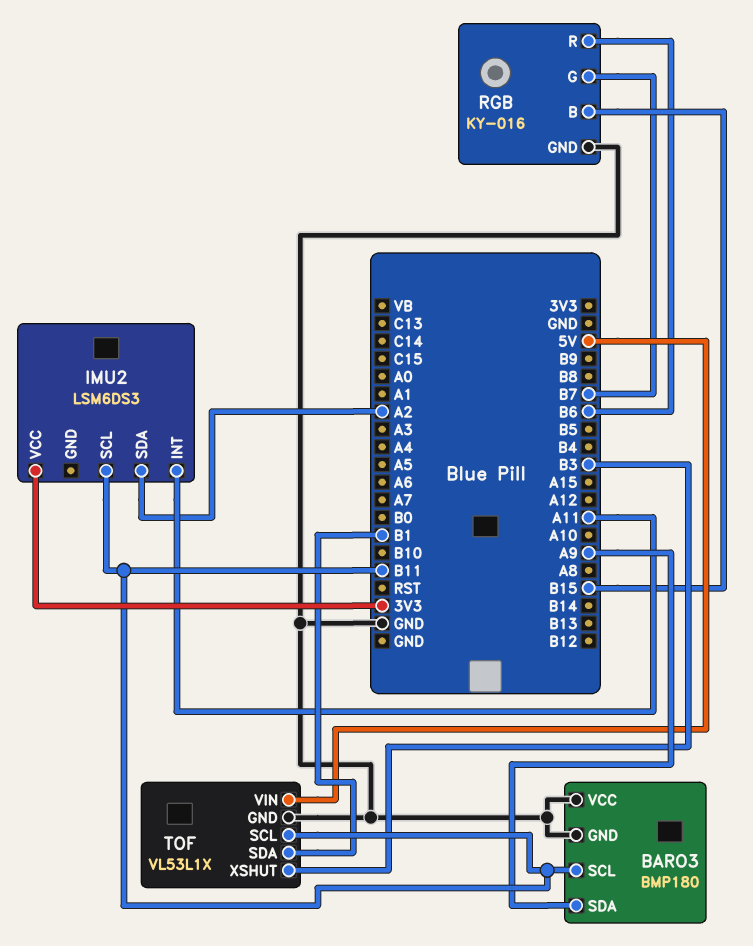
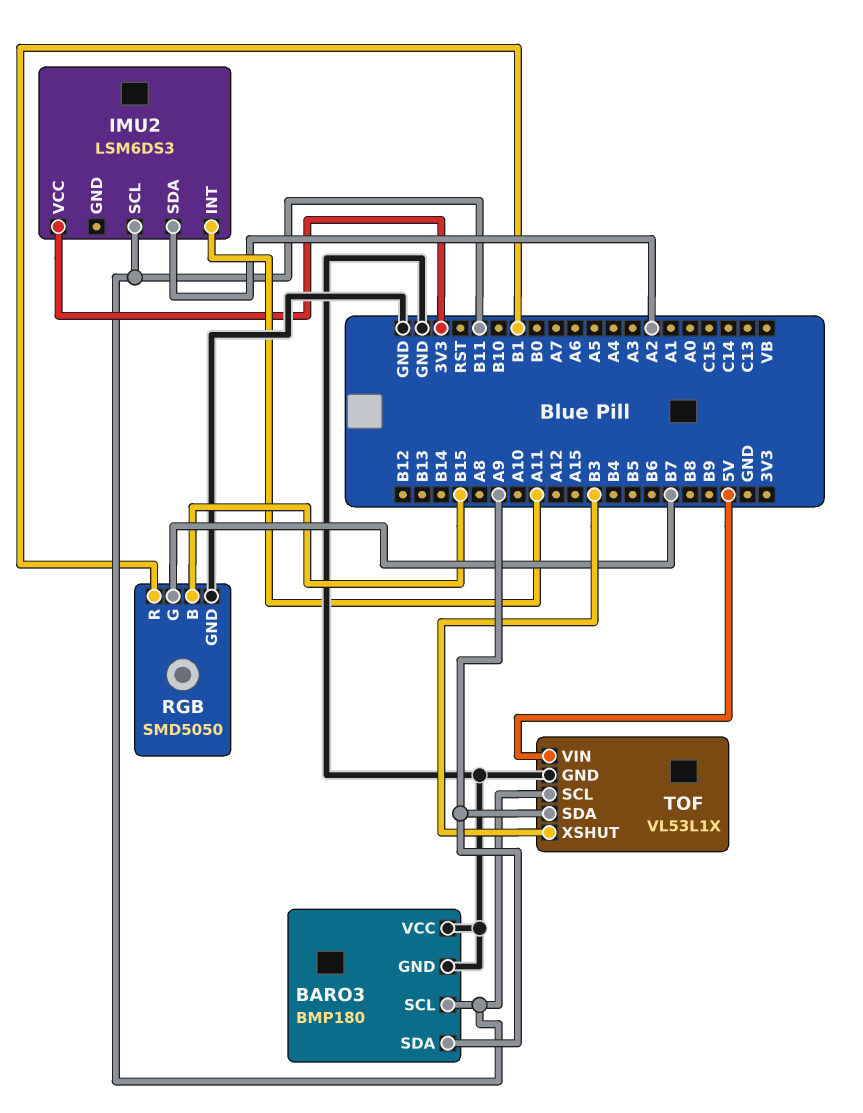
RGB: KY-016 -> SMD5050
RGB pin R: B6 -> B1
TOF pin SDA: B1 -> A9

